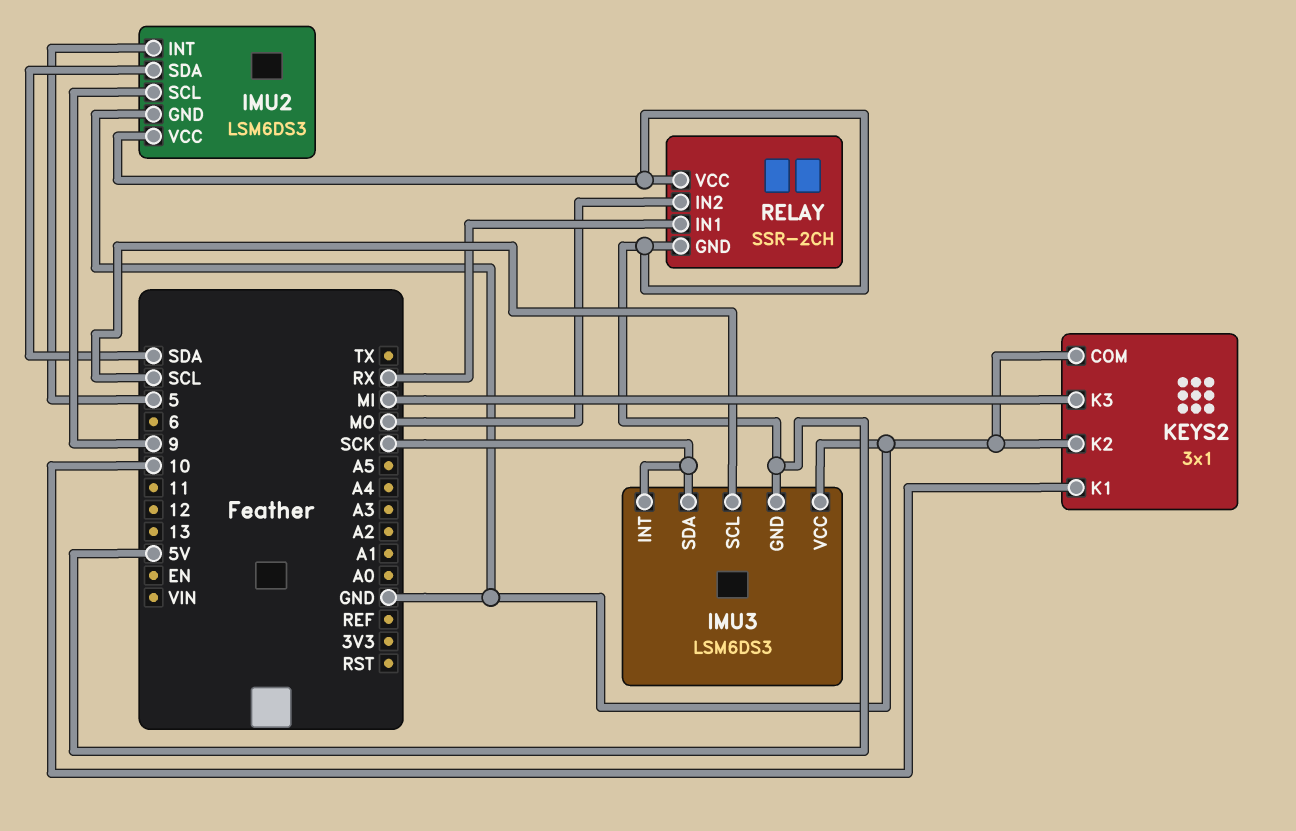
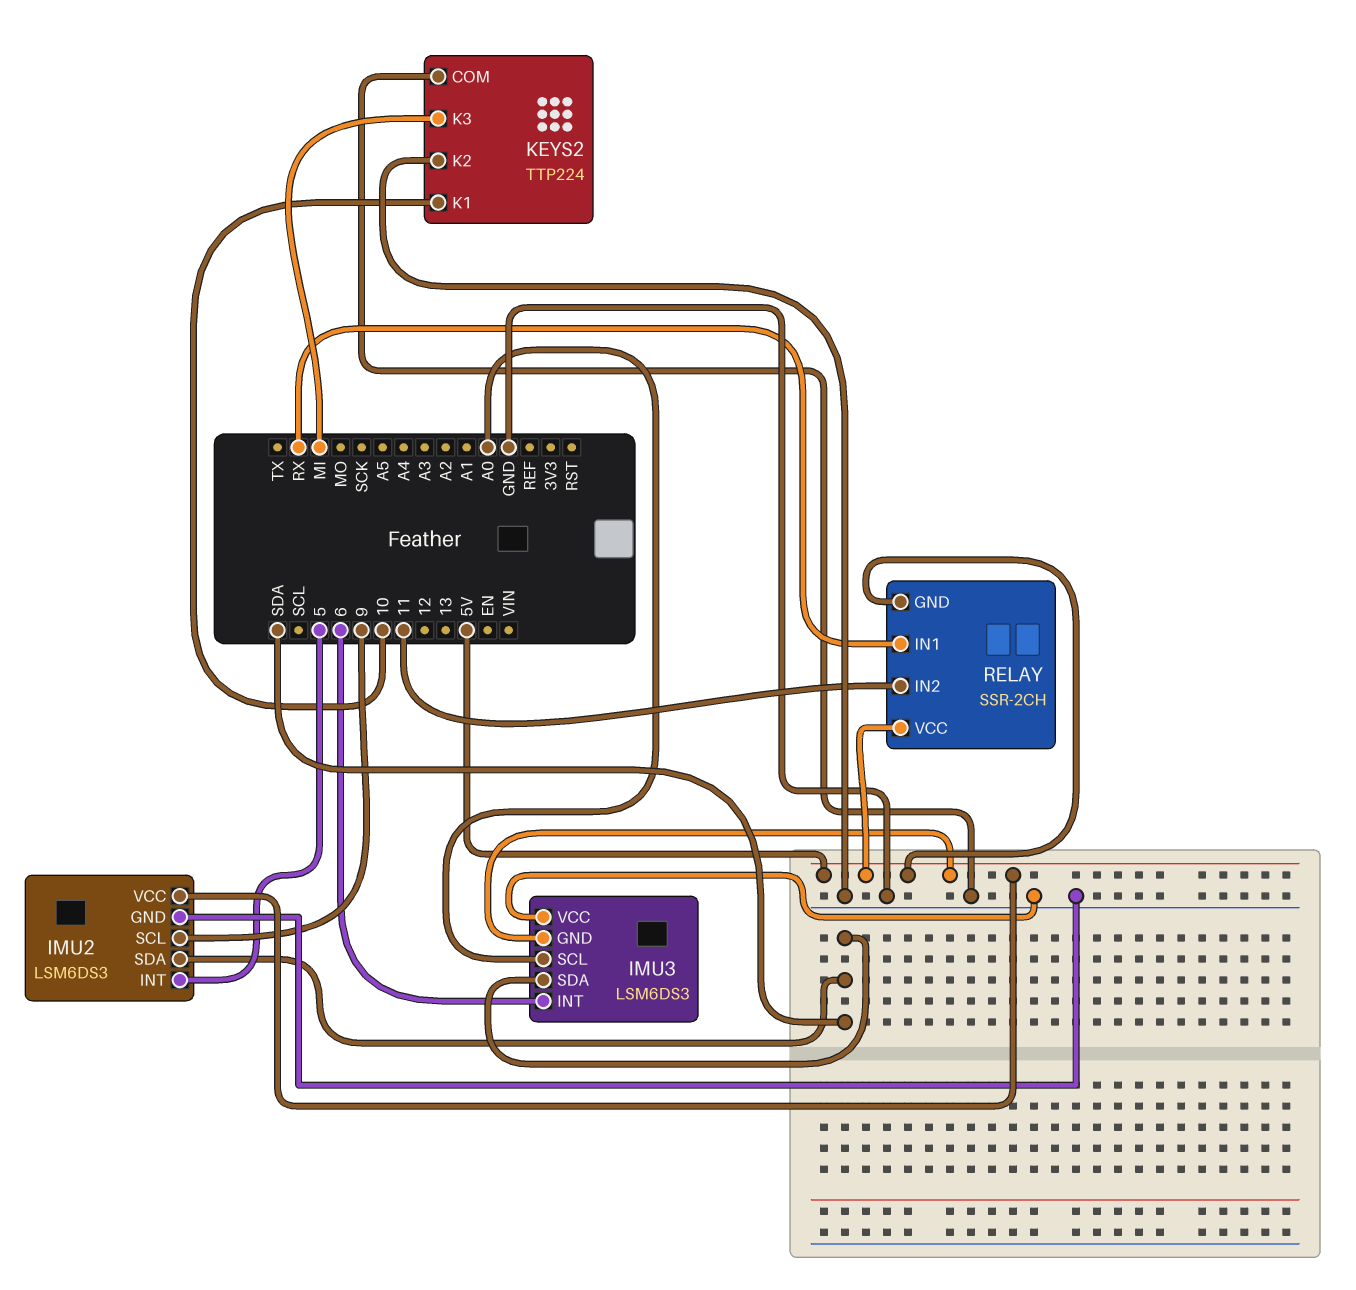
IMU3 pin INT: SCK -> 6
IMU3 pin SCL: SCL -> A0
IMU3 pin SDA: SCK -> SDA
KEYS2: 3x1 -> TTP224
RELAY pin IN2: MO -> 11

